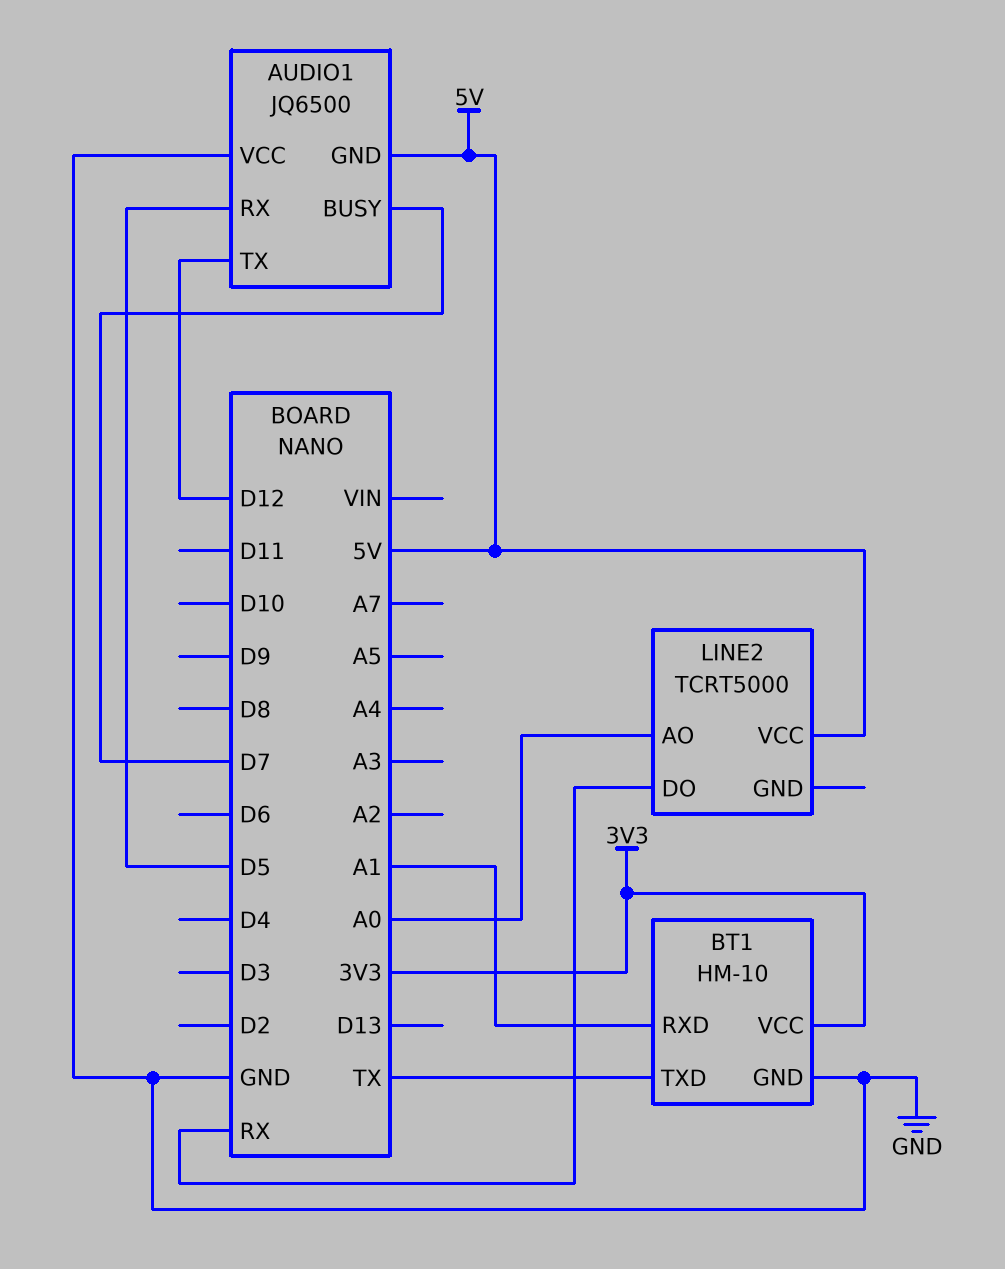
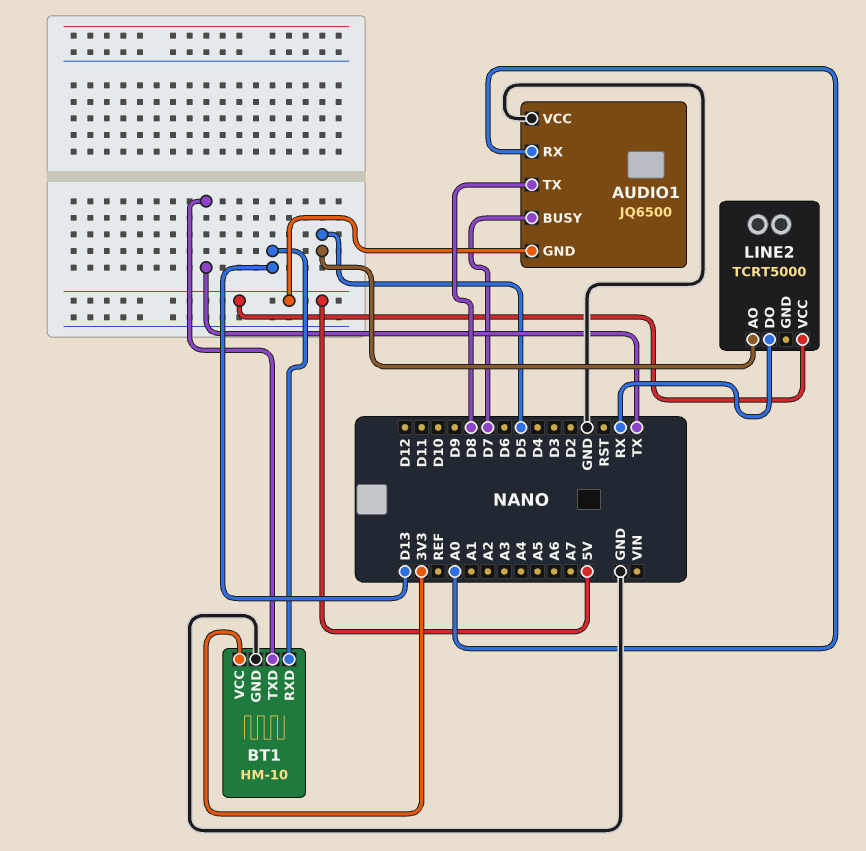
AUDIO1 pin RX: D5 -> A0
AUDIO1 pin TX: D12 -> D8
BT1 pin RXD: A1 -> D13
LINE2 pin AO: A0 -> D5

